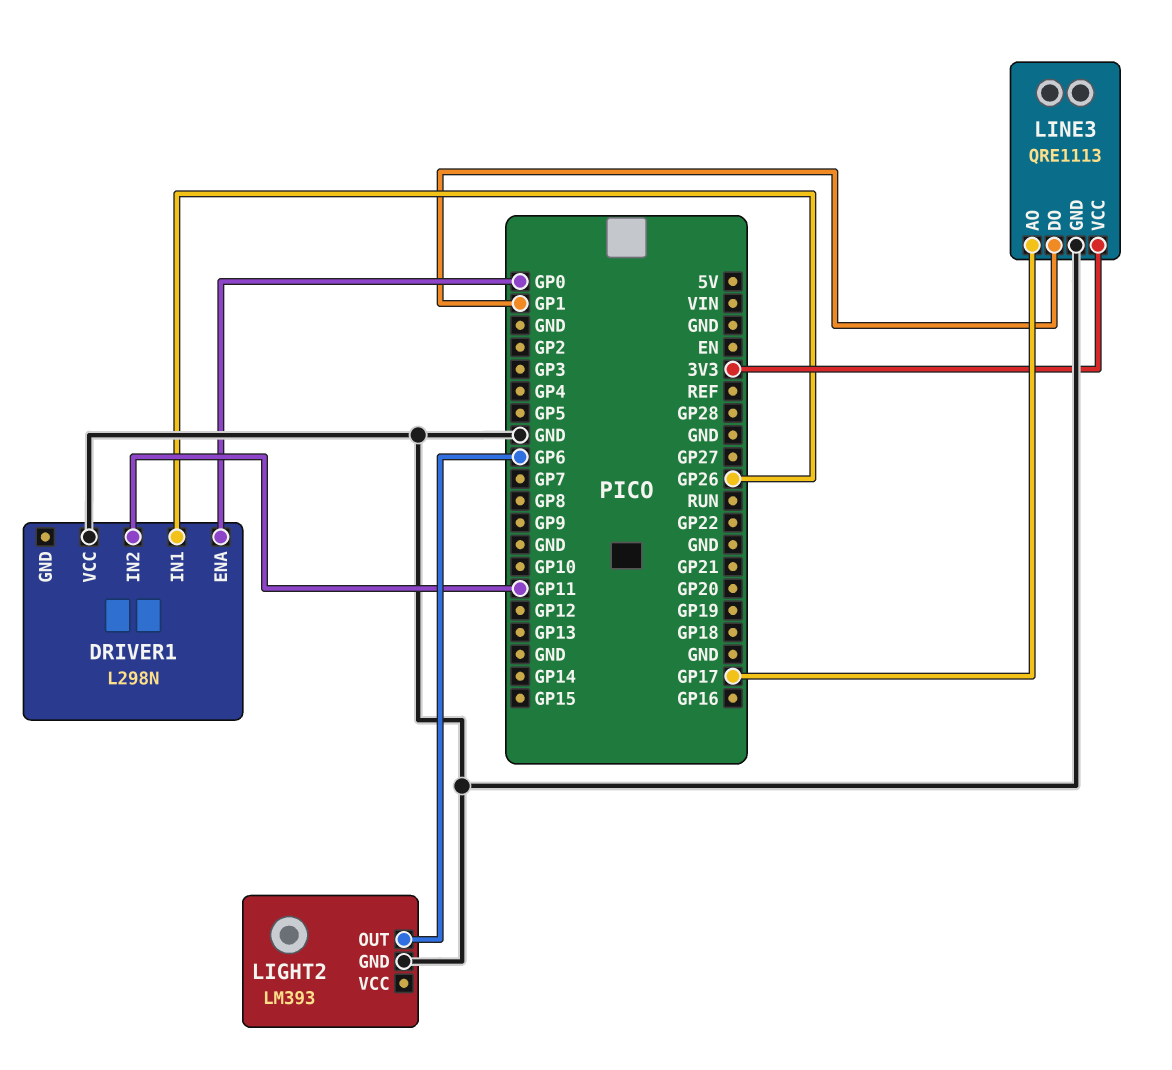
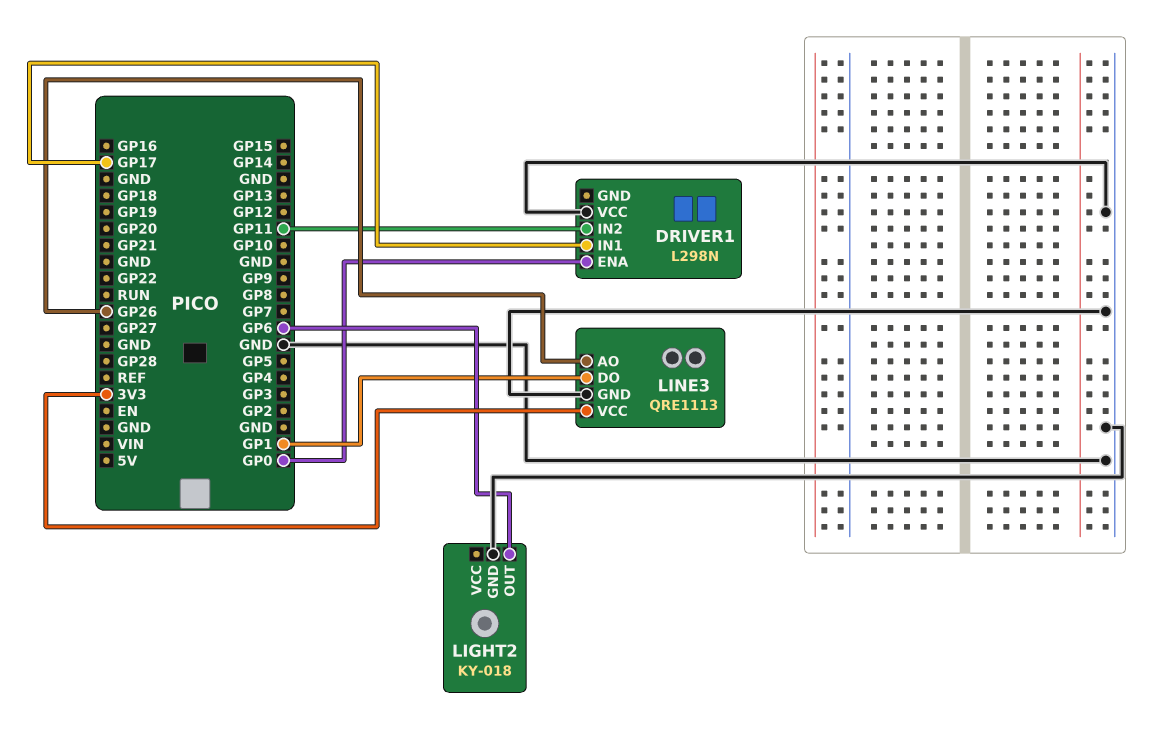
DRIVER1 pin IN1: GP26 -> GP17
LIGHT2: LM393 -> KY-018
LINE3 pin AO: GP17 -> GP26

